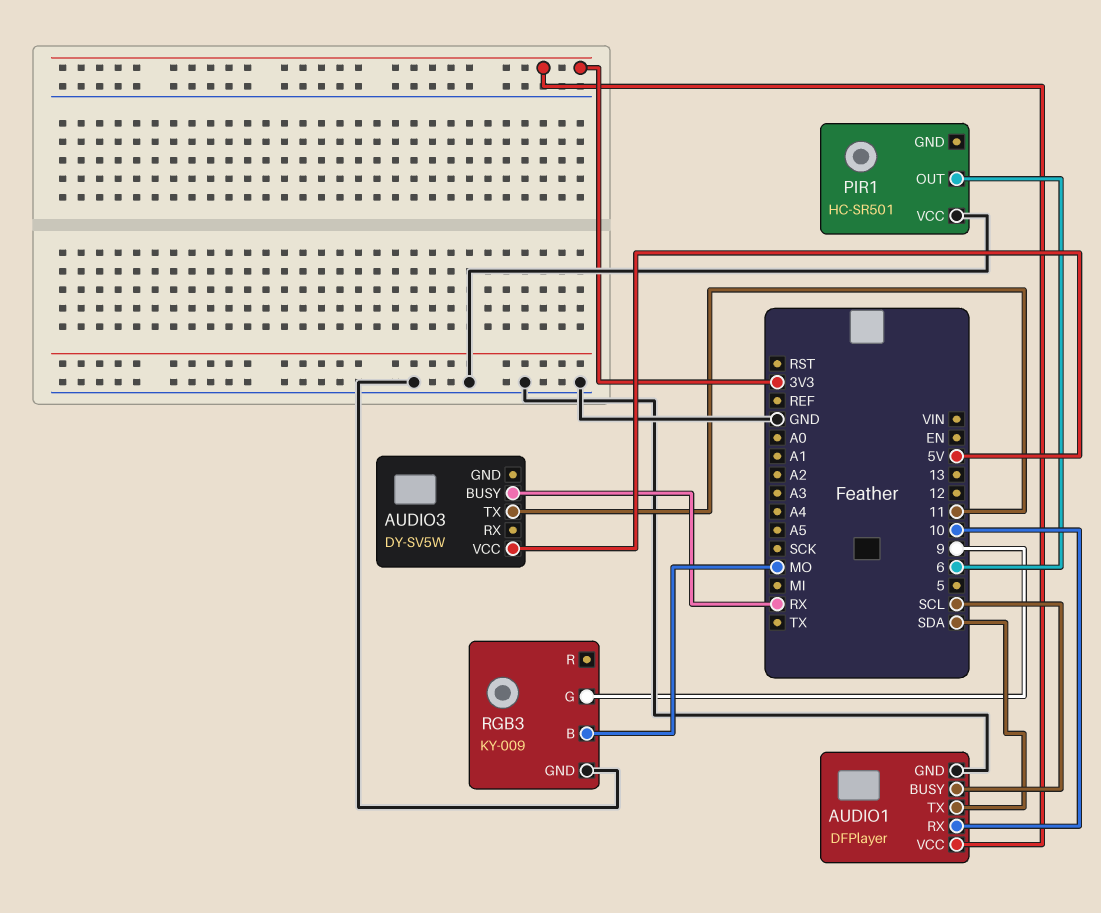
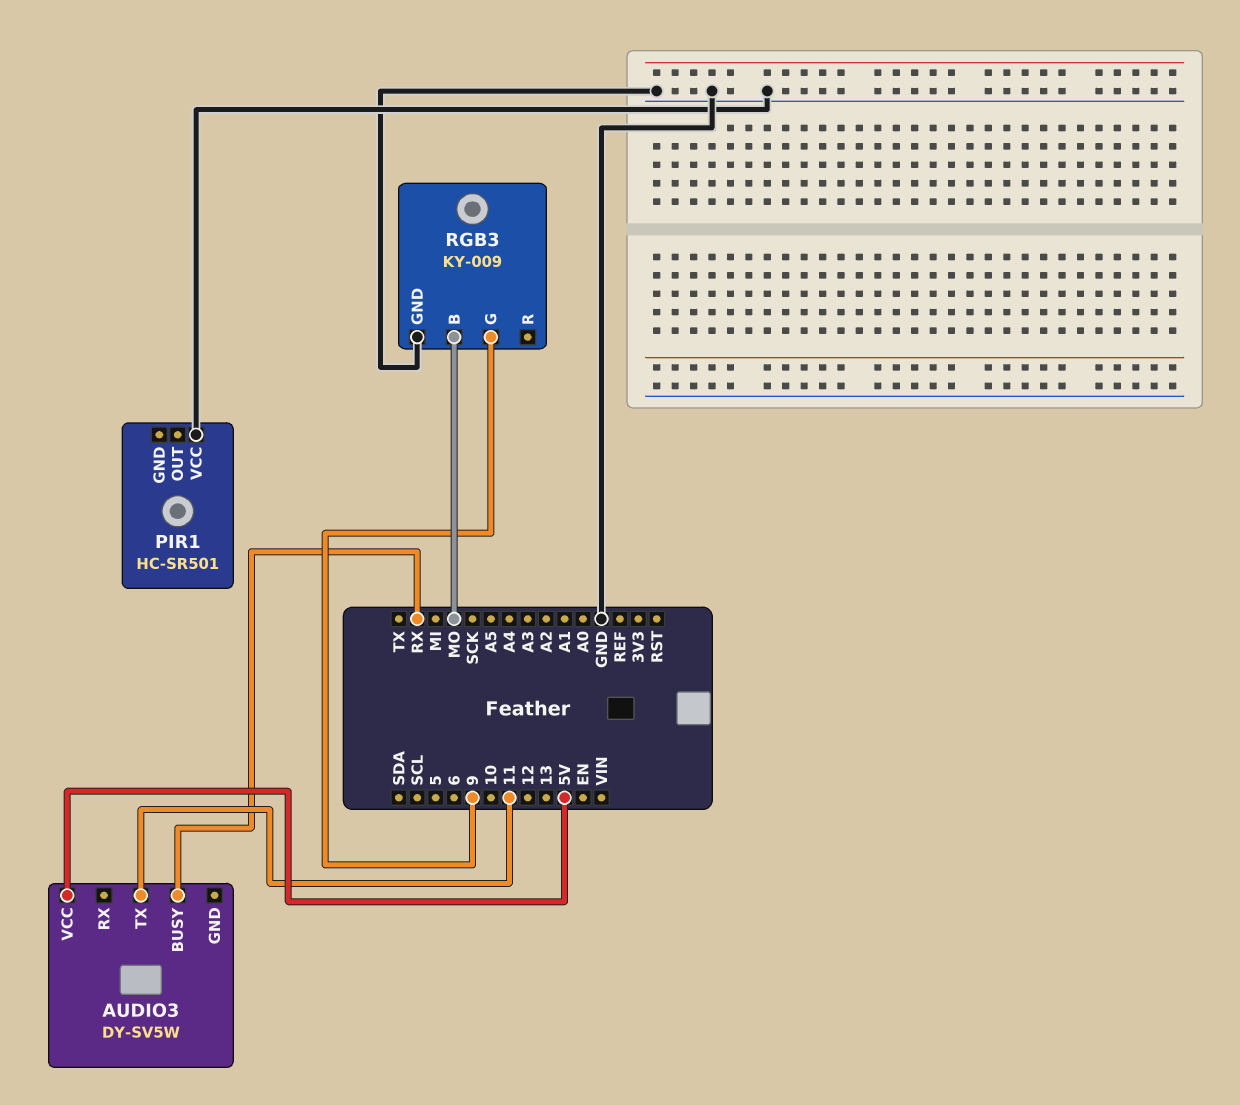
AUDIO1: DFPlayer -> none
AUDIO1 pin BUSY: SCL -> none
AUDIO1 pin GND: GND -> none
AUDIO1 pin RX: 10 -> none
AUDIO1 pin TX: SDA -> none
AUDIO1 pin VCC: 3V3 -> none
PIR1 pin OUT: 6 -> none

